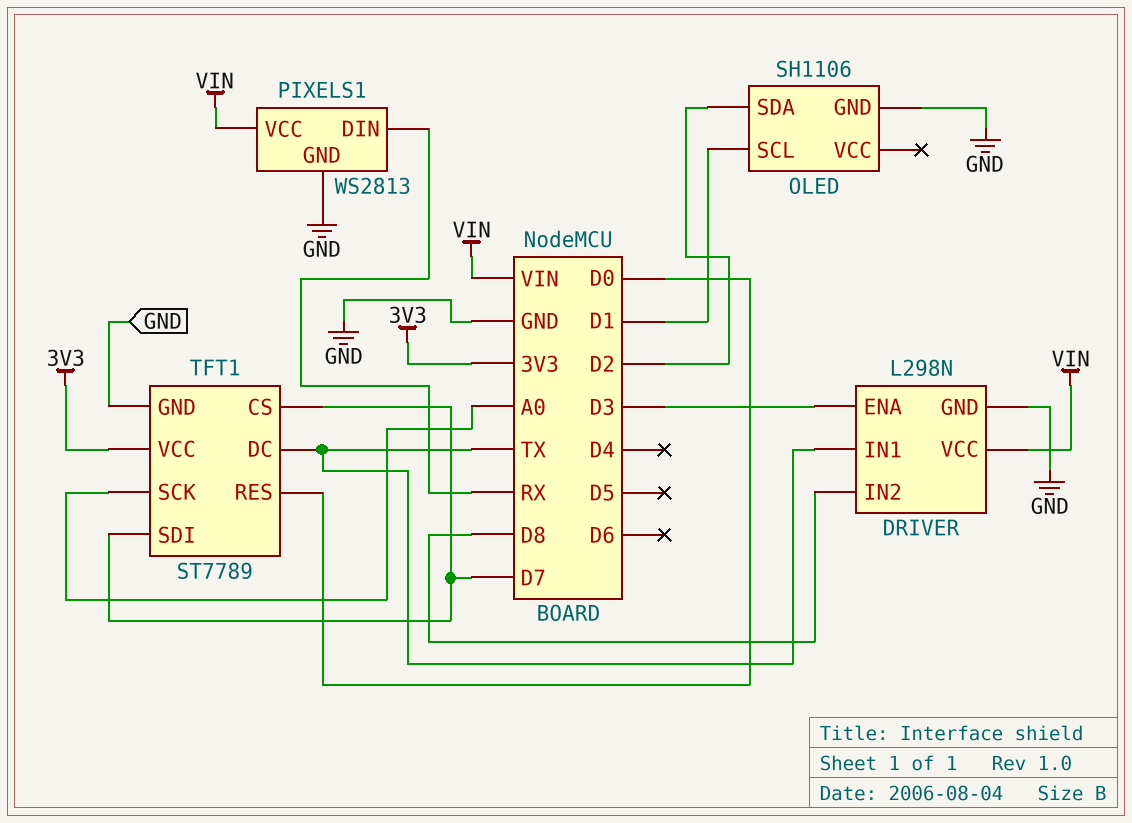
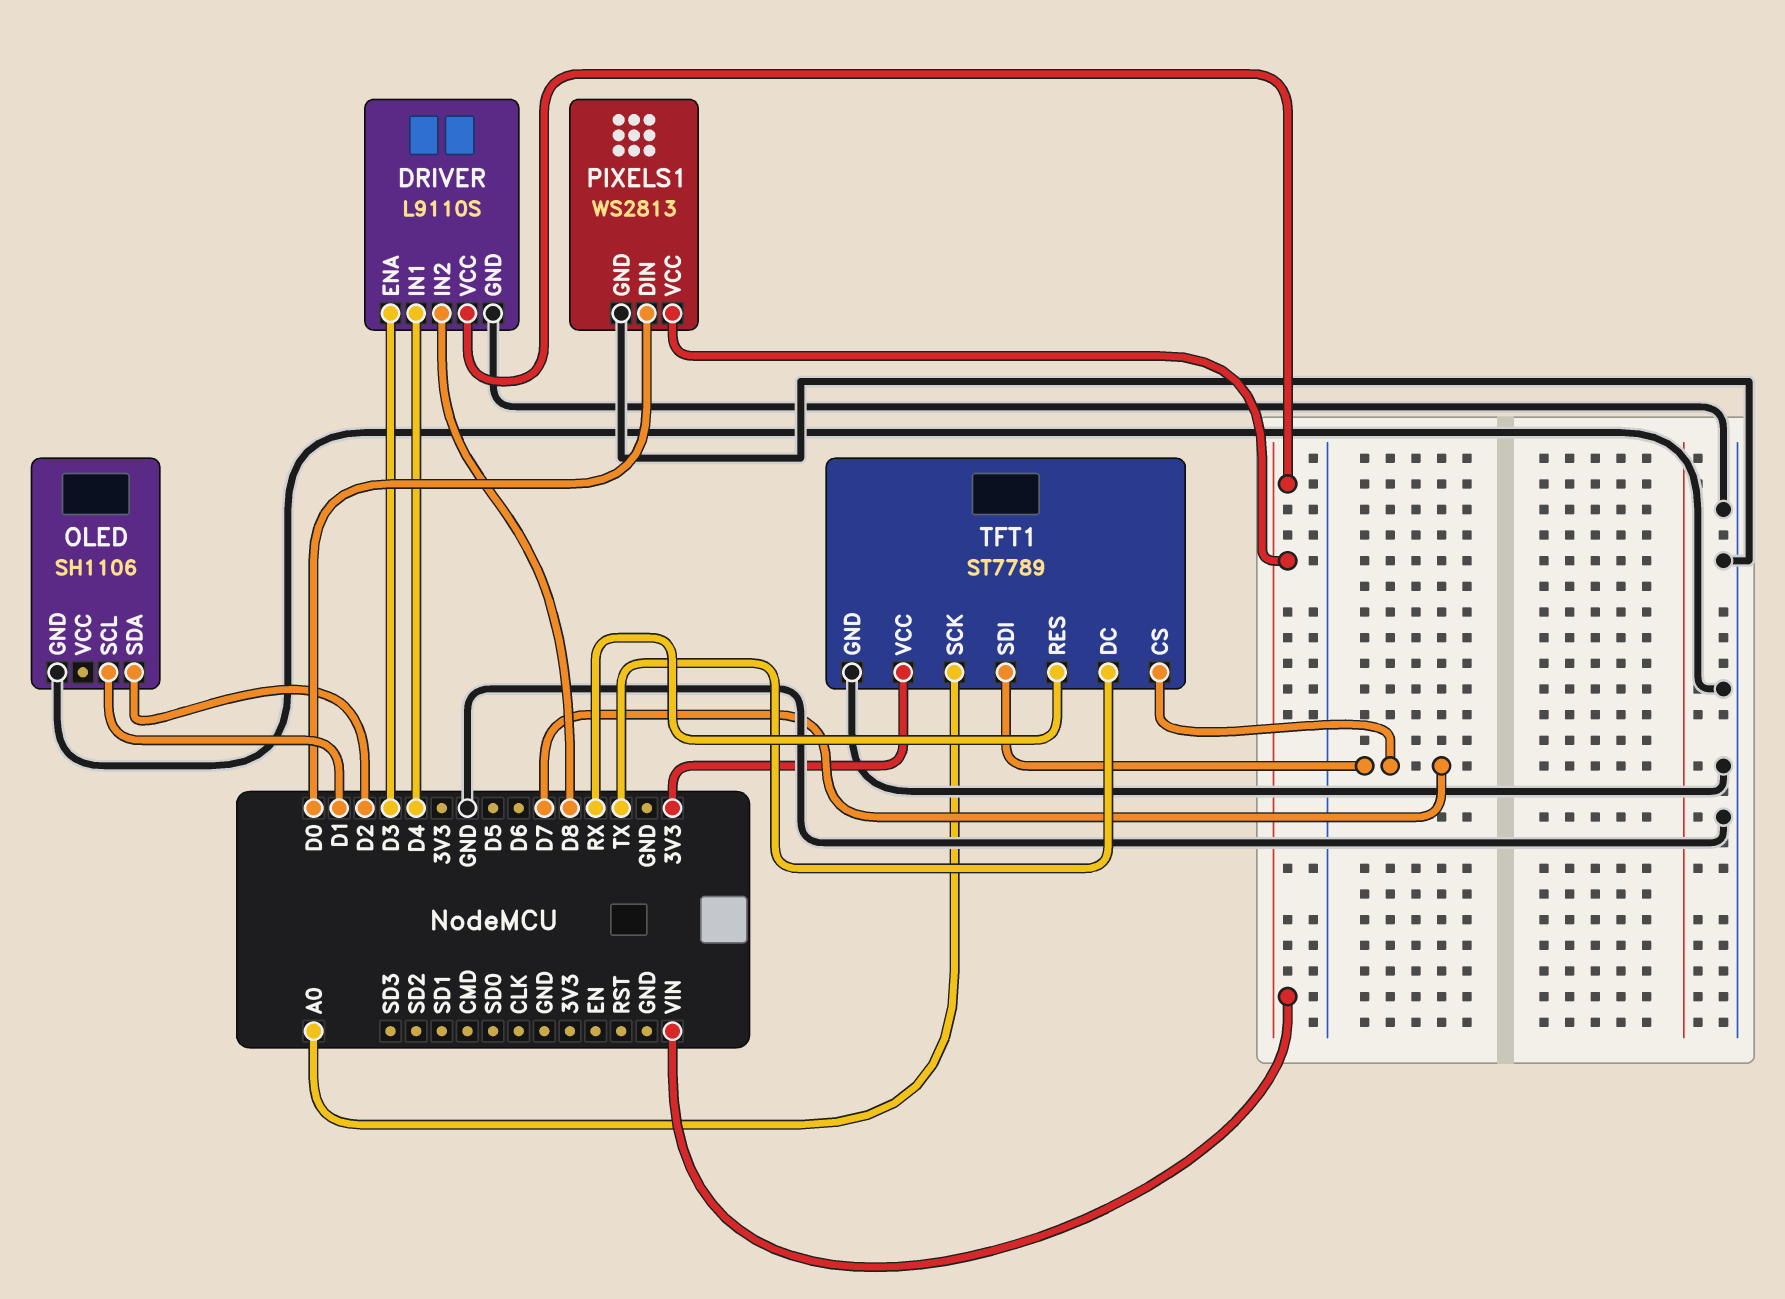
DRIVER: L298N -> L9110S
DRIVER pin IN1: TX -> D4
PIXELS1 pin DIN: RX -> D0
TFT1 pin RES: D0 -> RX

